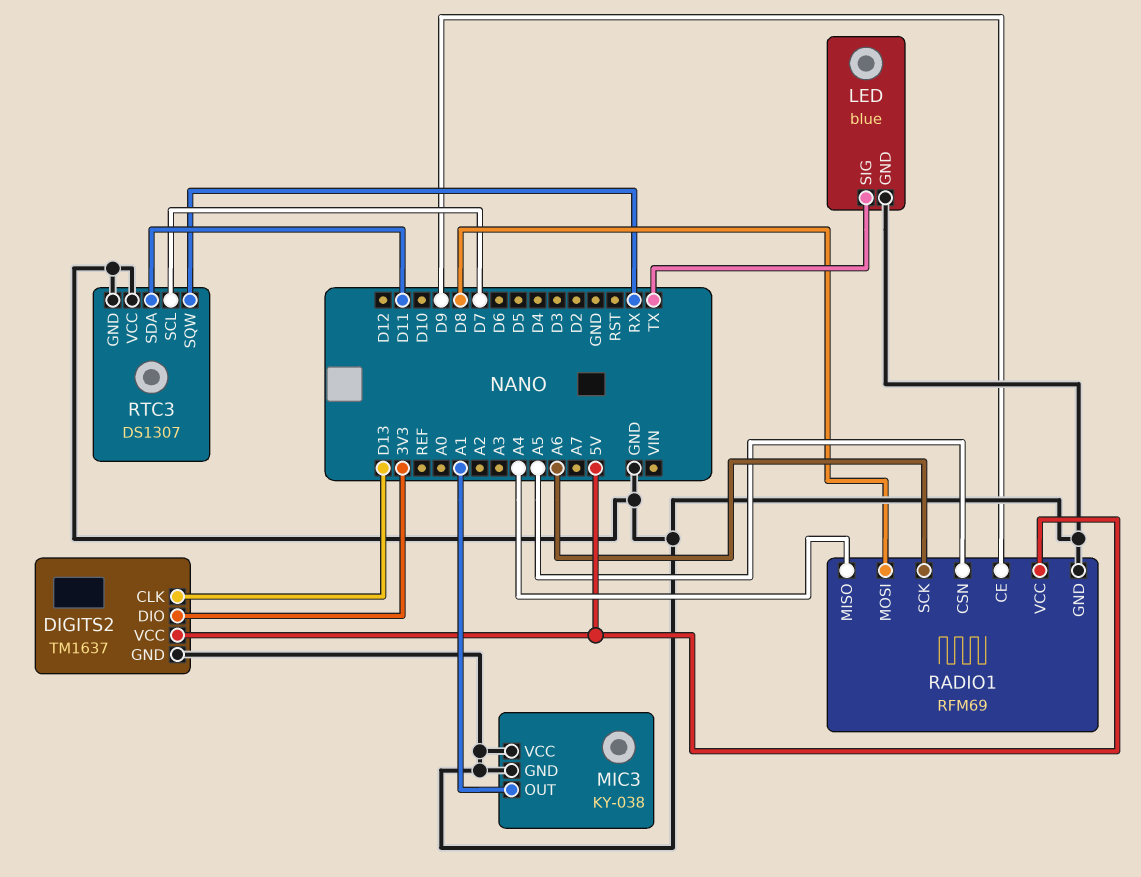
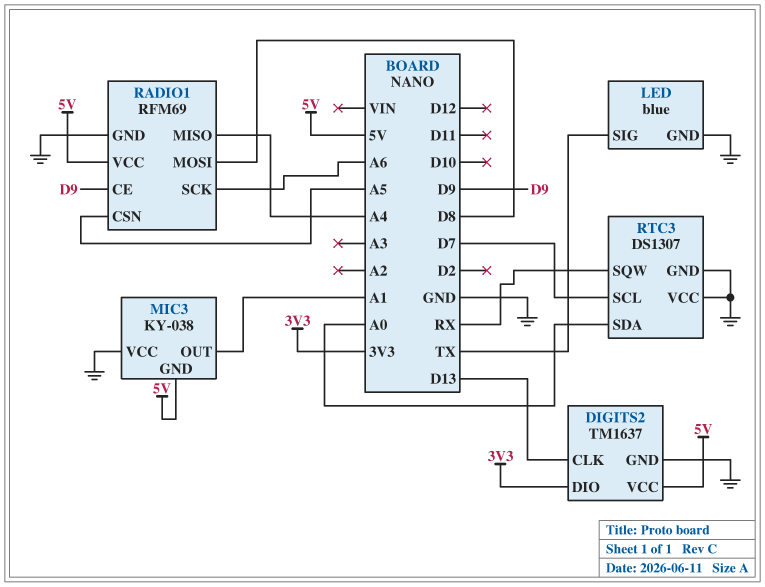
MIC3 pin GND: GND -> 5V
RTC3 pin SDA: D11 -> A0

